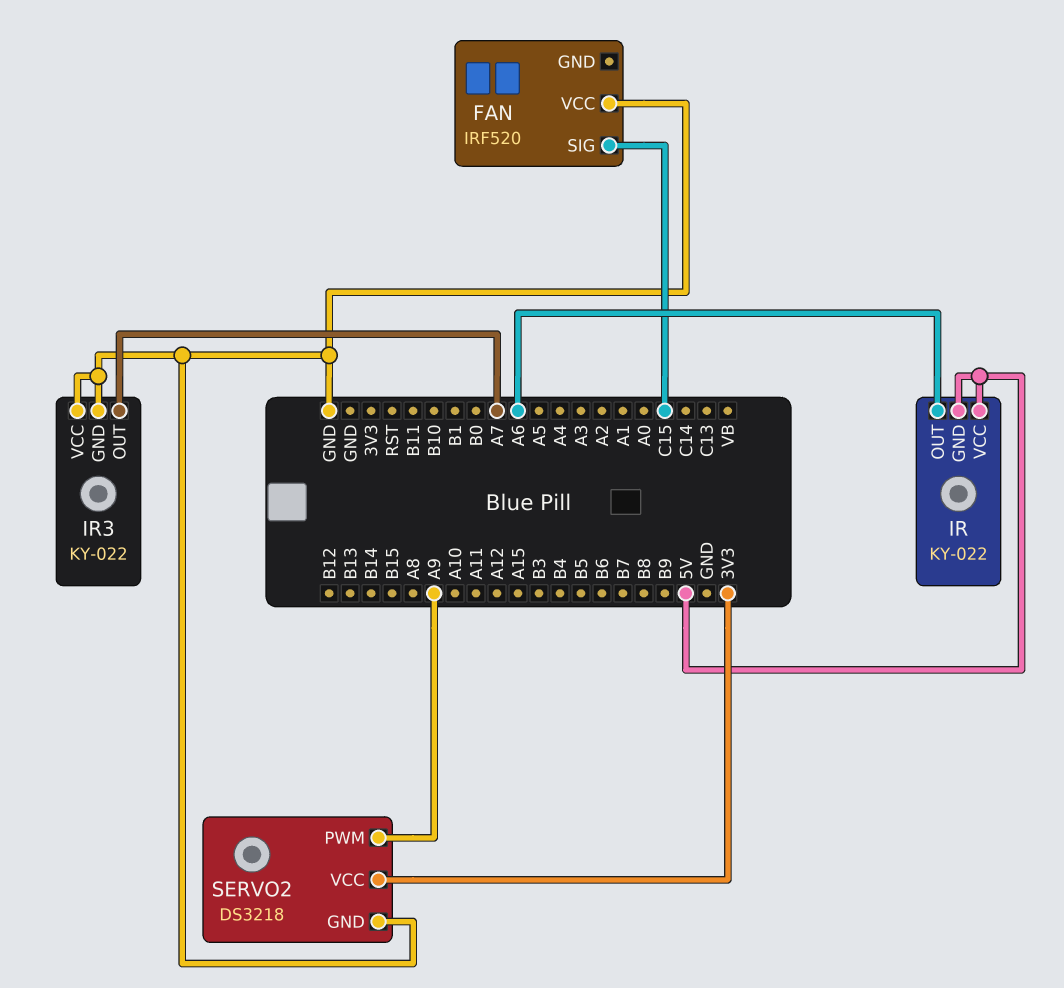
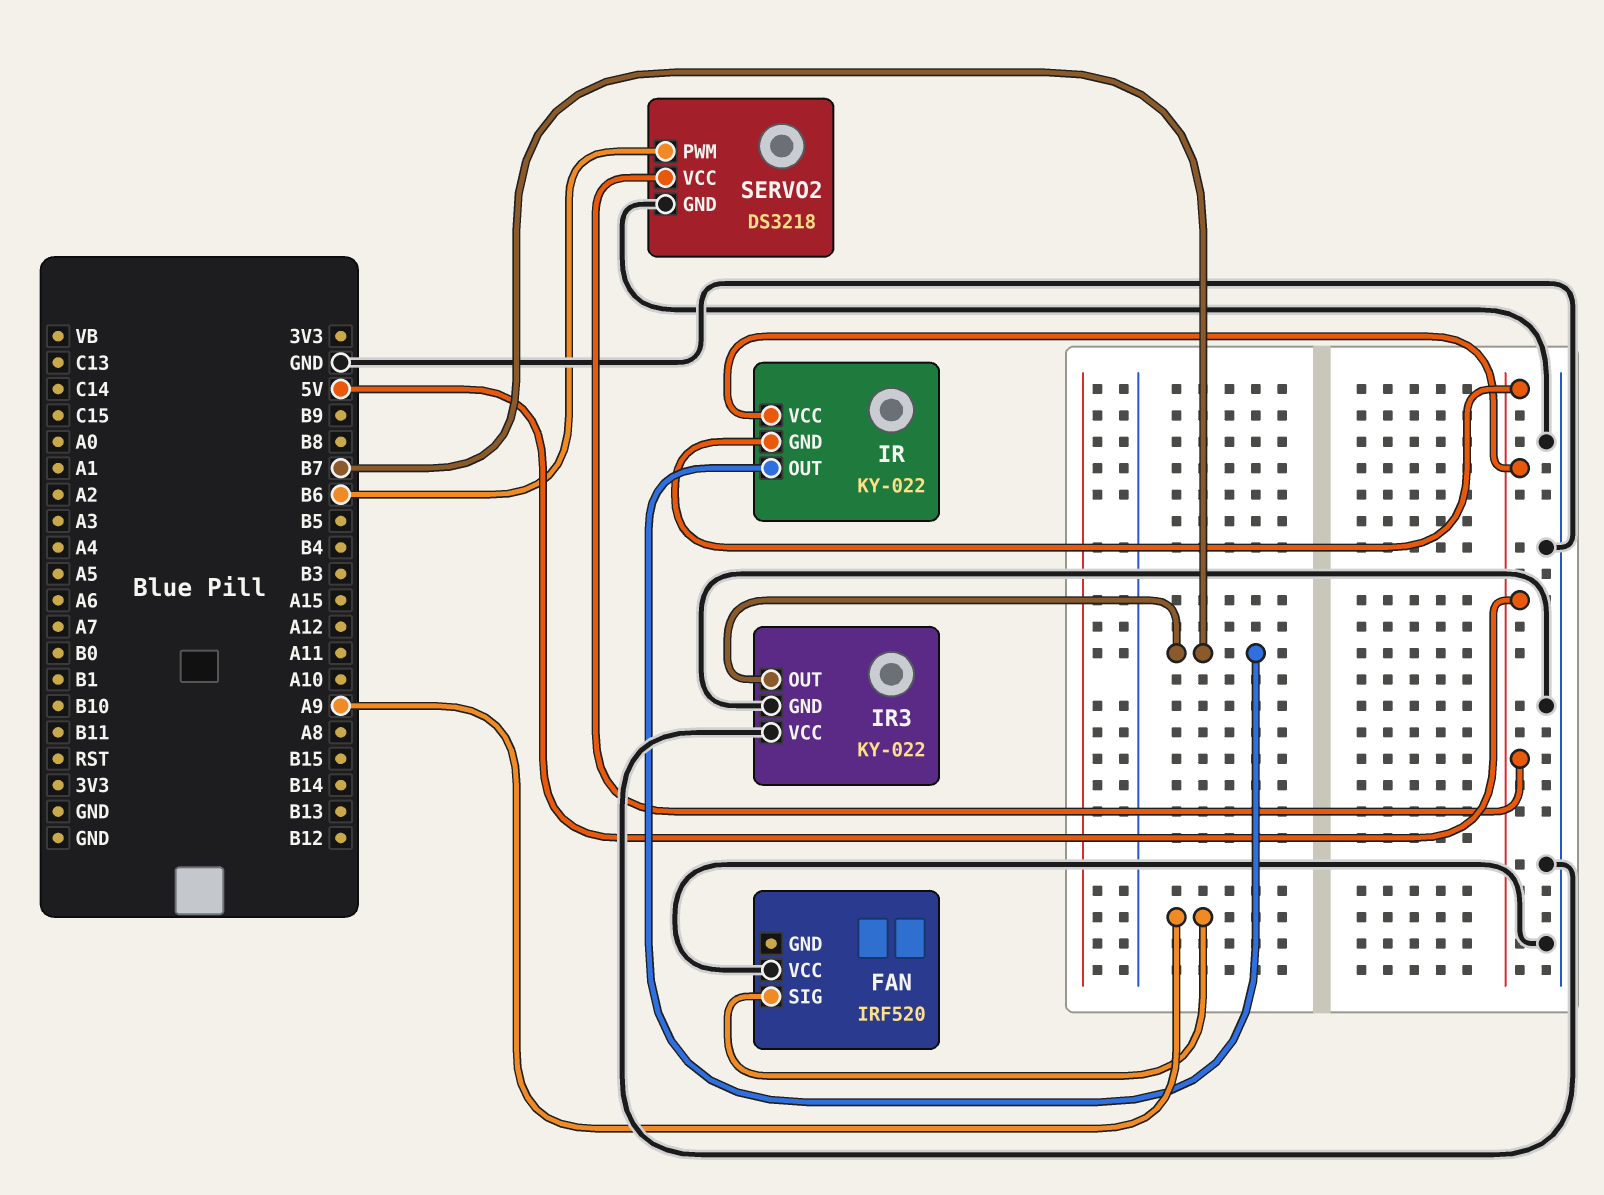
FAN pin SIG: C15 -> A9
IR pin OUT: A6 -> B7
IR3 pin OUT: A7 -> B7
SERVO2 pin PWM: A9 -> B6
SERVO2 pin VCC: 3V3 -> 5V

